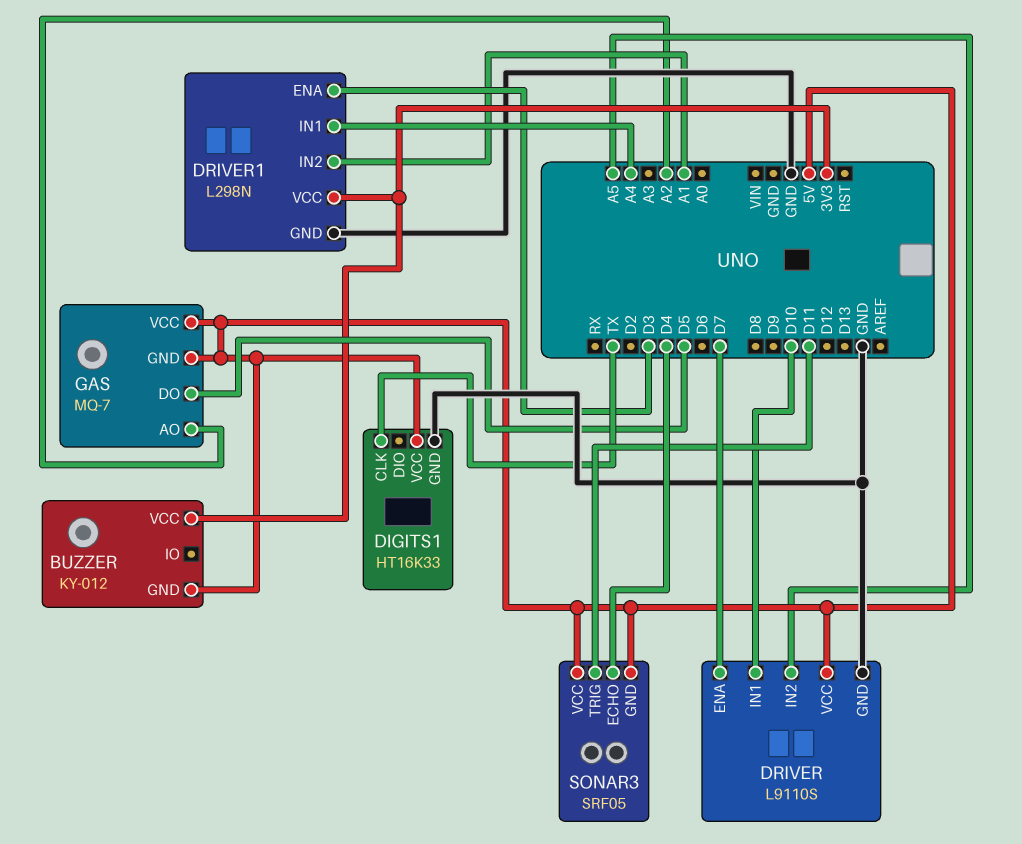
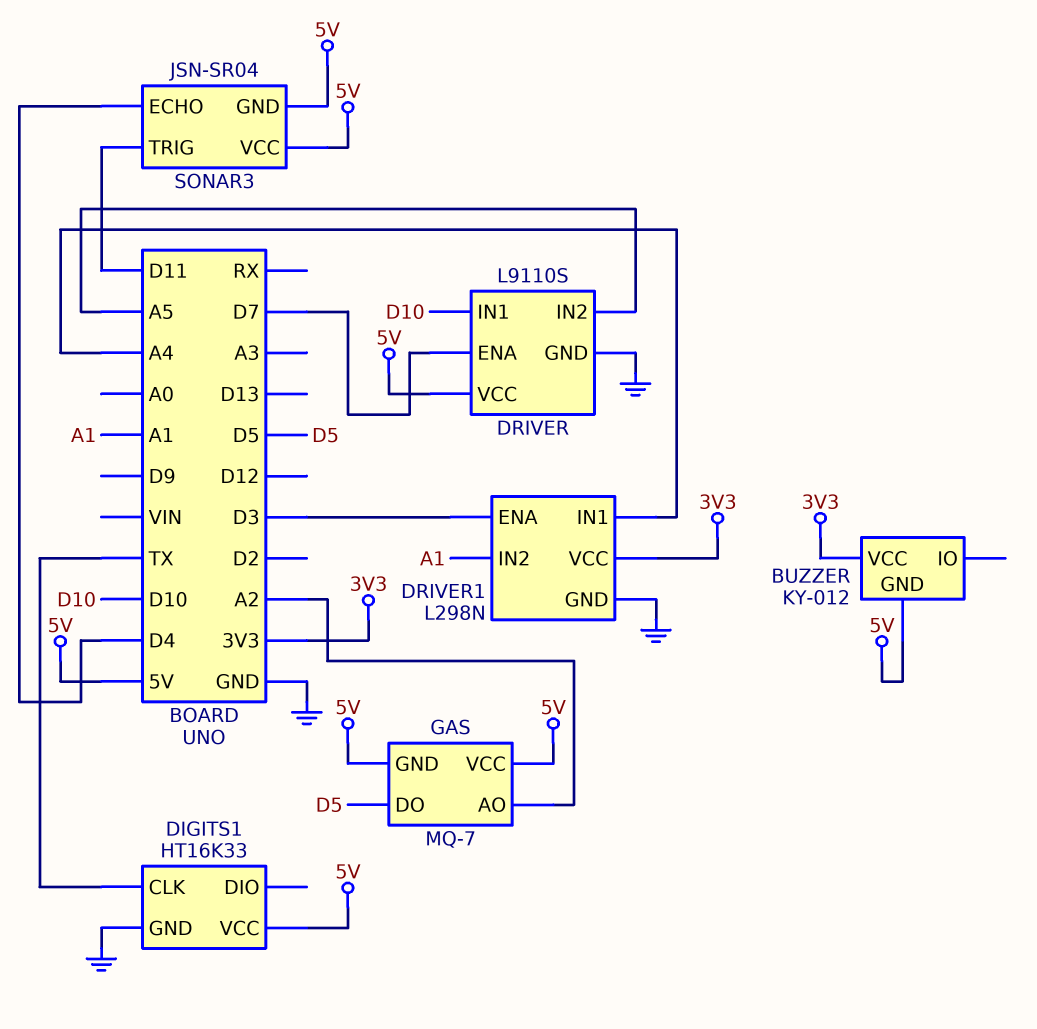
SONAR3: SRF05 -> JSN-SR04

